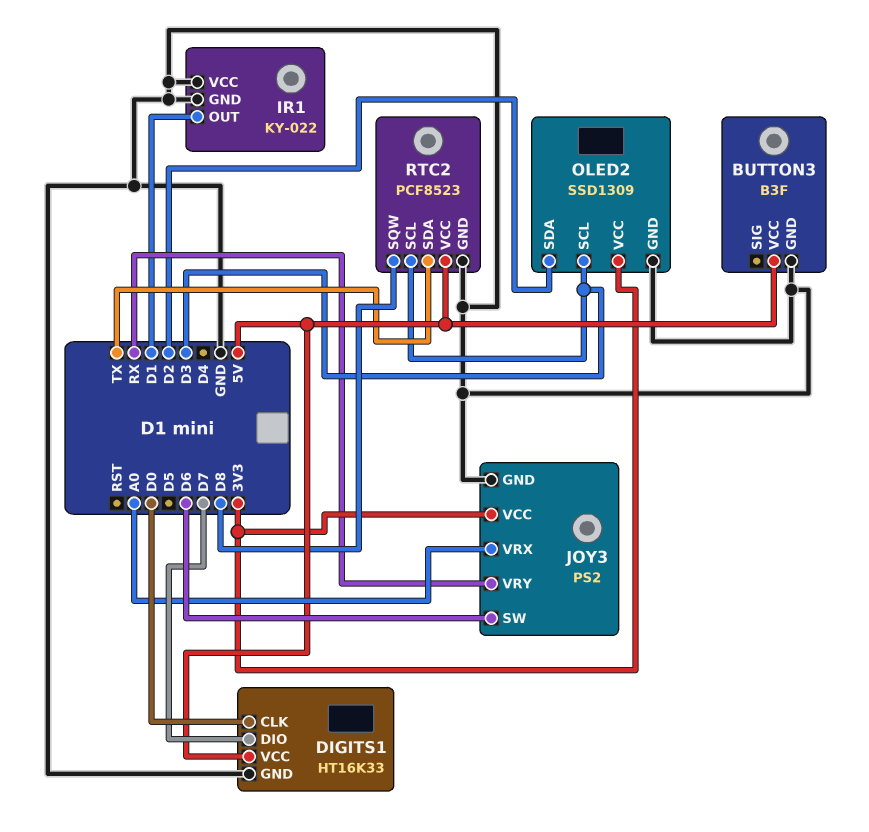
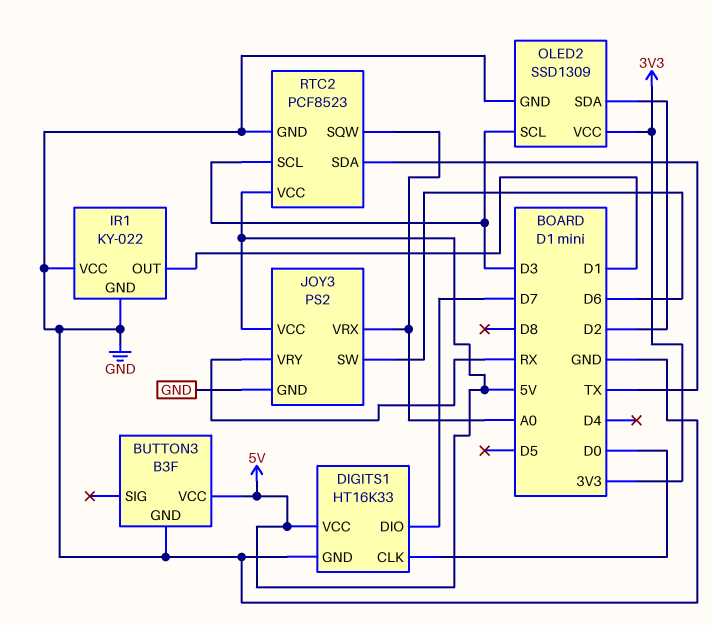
JOY3 pin VCC: 3V3 -> 5V
RTC2 pin SQW: D8 -> A0

